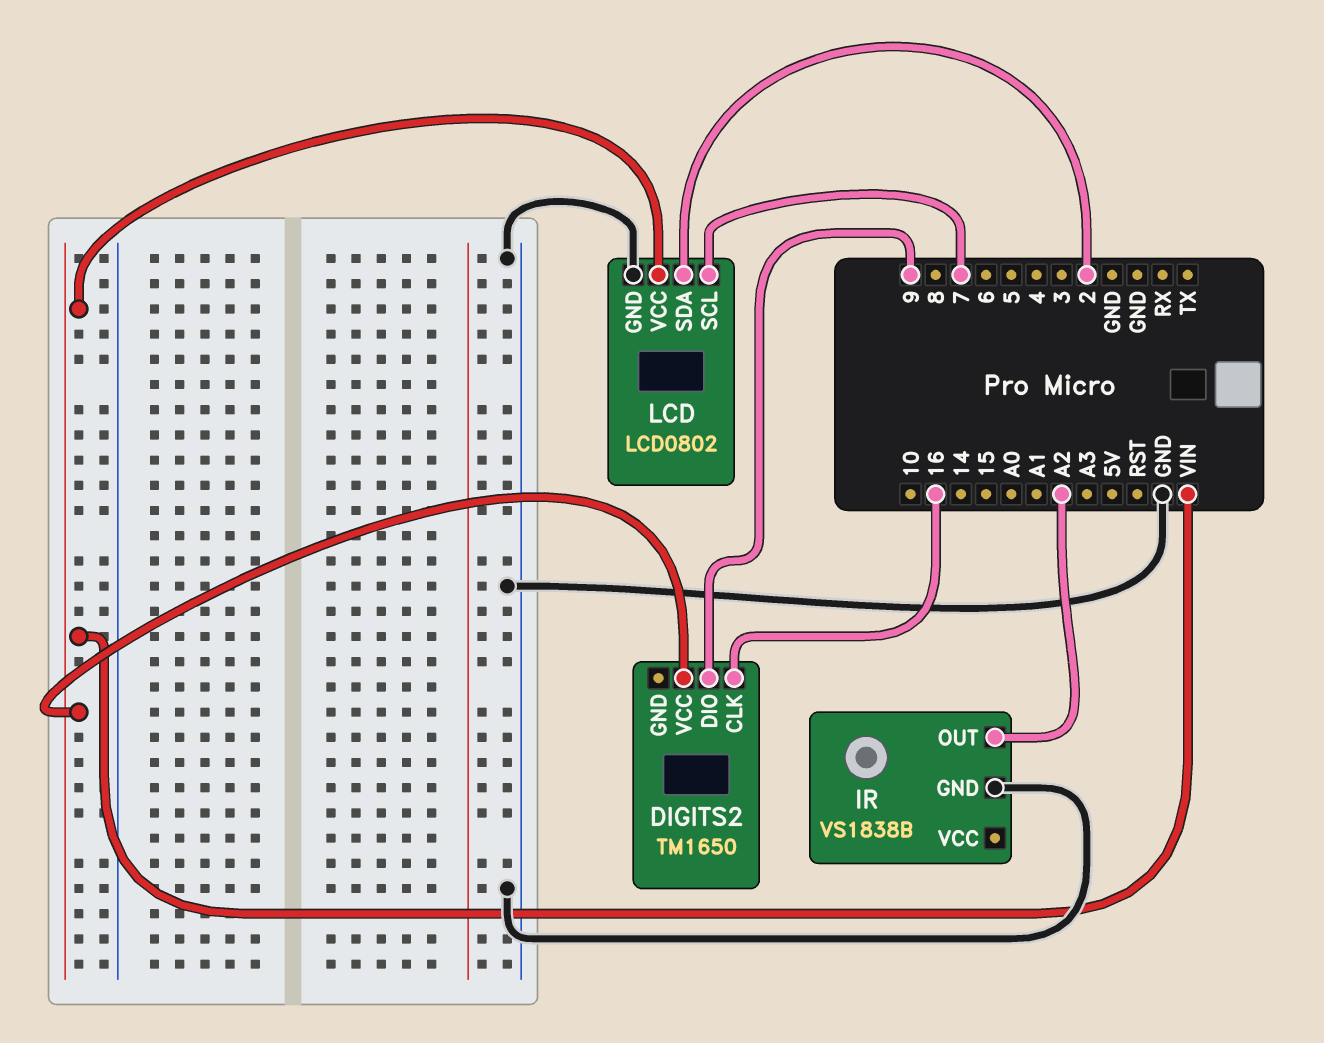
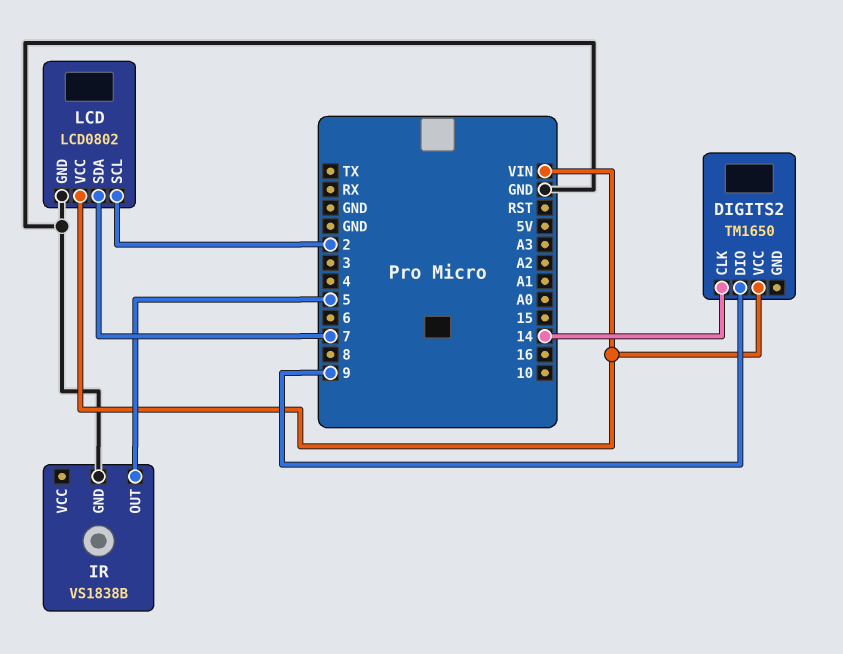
DIGITS2 pin CLK: 16 -> 14
IR pin OUT: A2 -> 5
LCD pin SCL: 7 -> 2
LCD pin SDA: 2 -> 7

